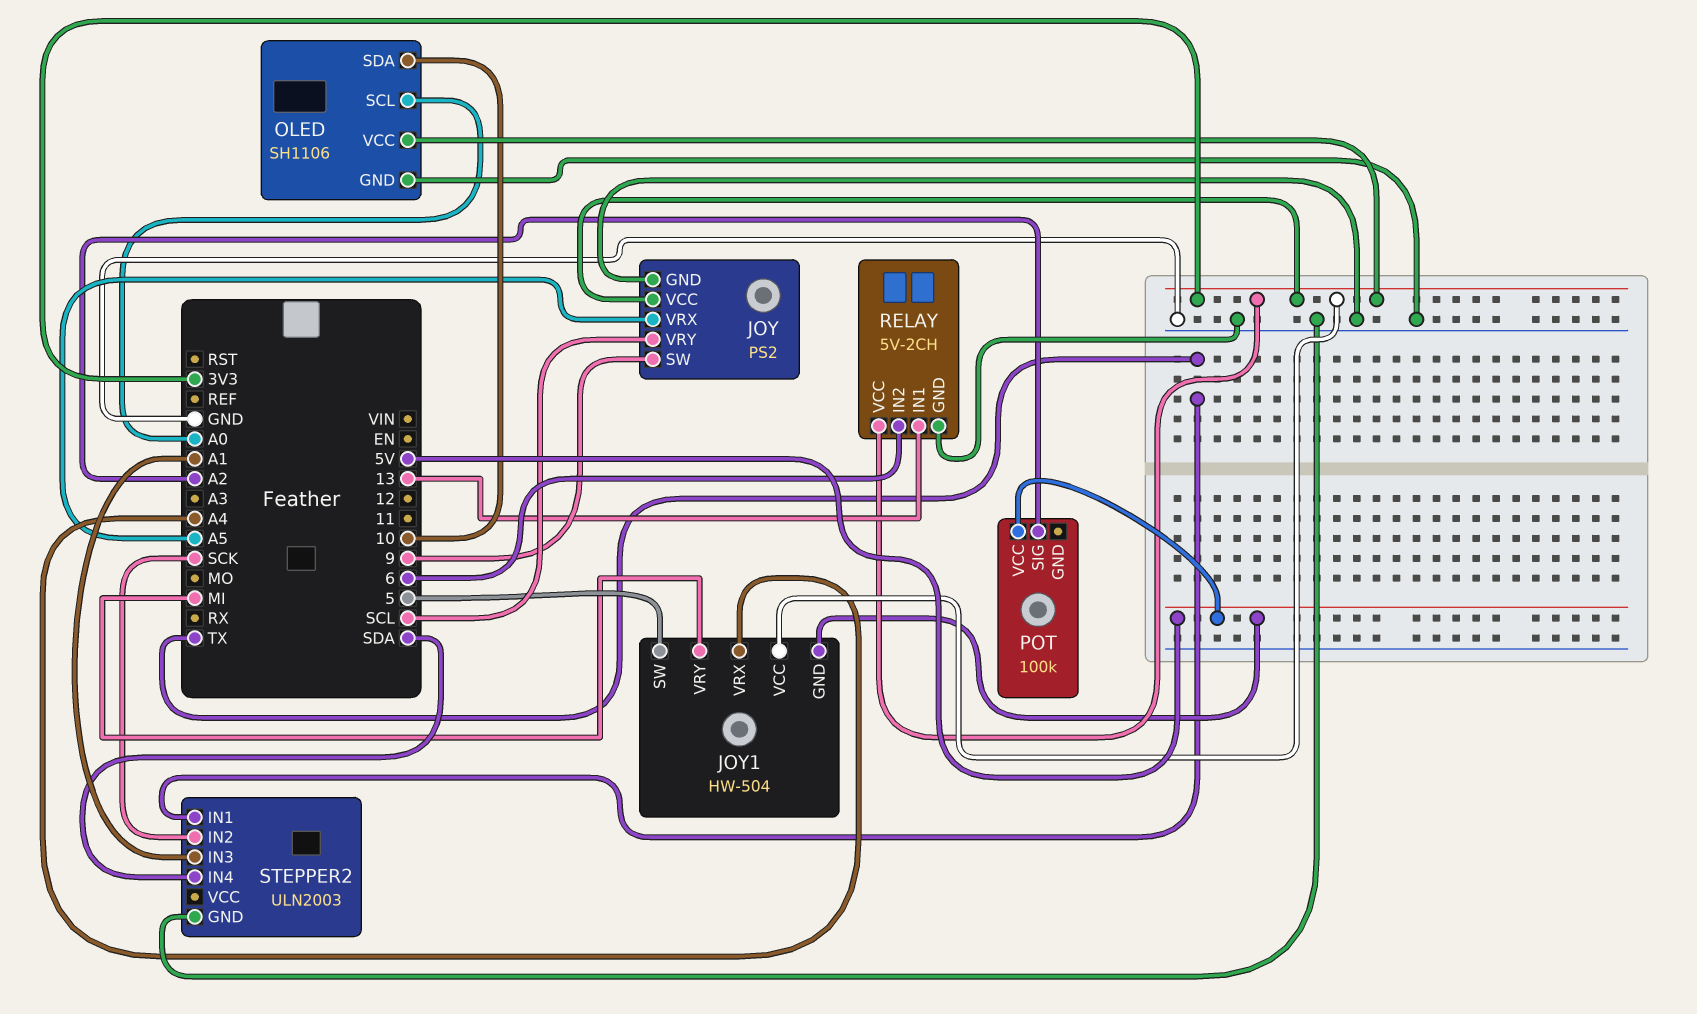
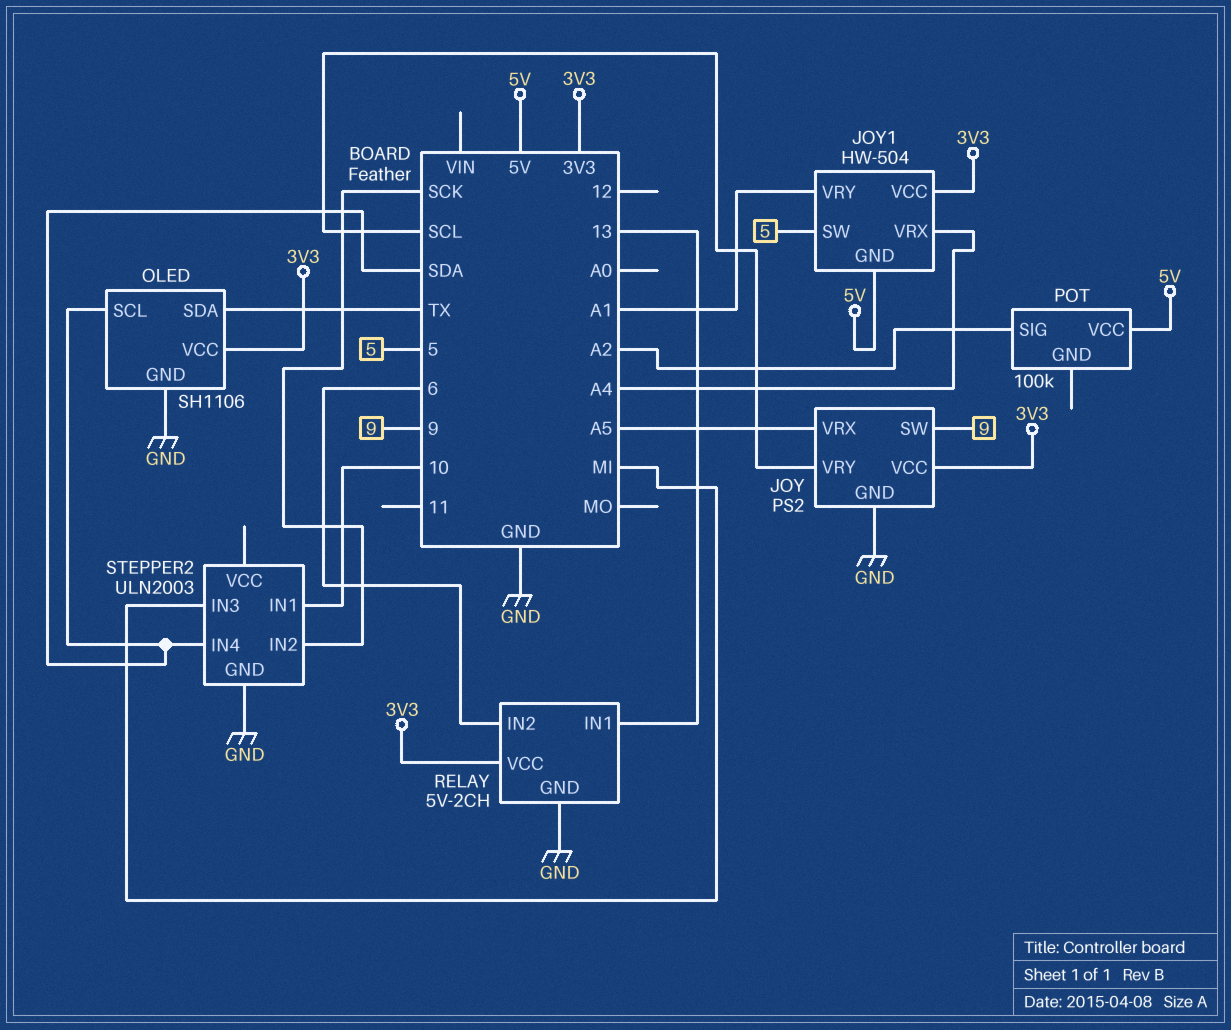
JOY1 pin VRY: MI -> A1
OLED pin SCL: A0 -> SDA
OLED pin SDA: 10 -> TX
STEPPER2 pin IN1: TX -> 10
STEPPER2 pin IN3: A1 -> MI

